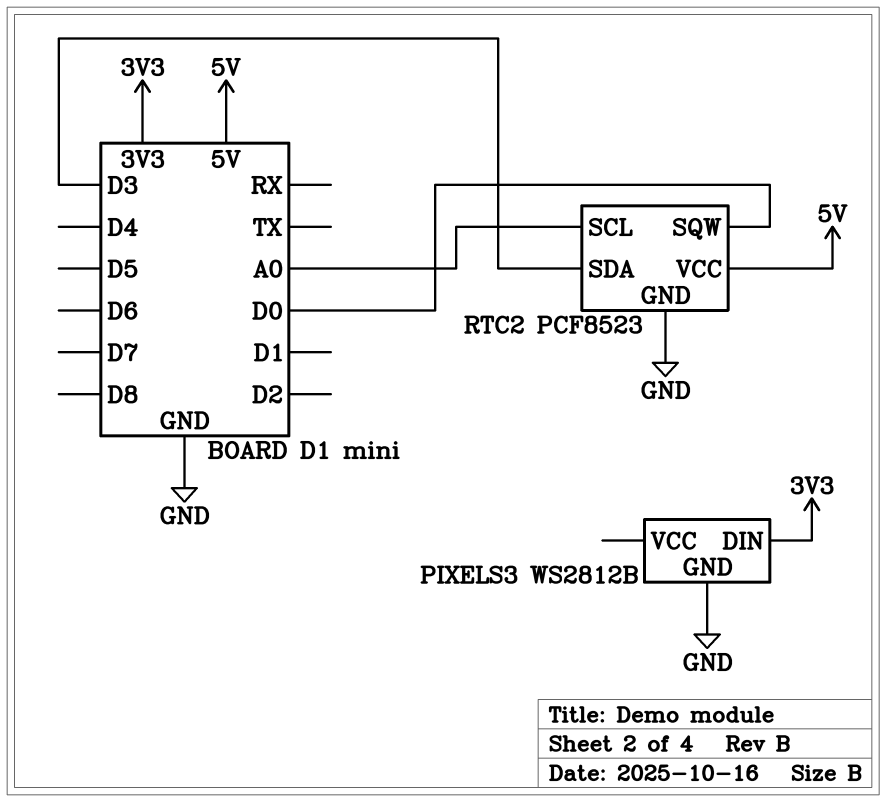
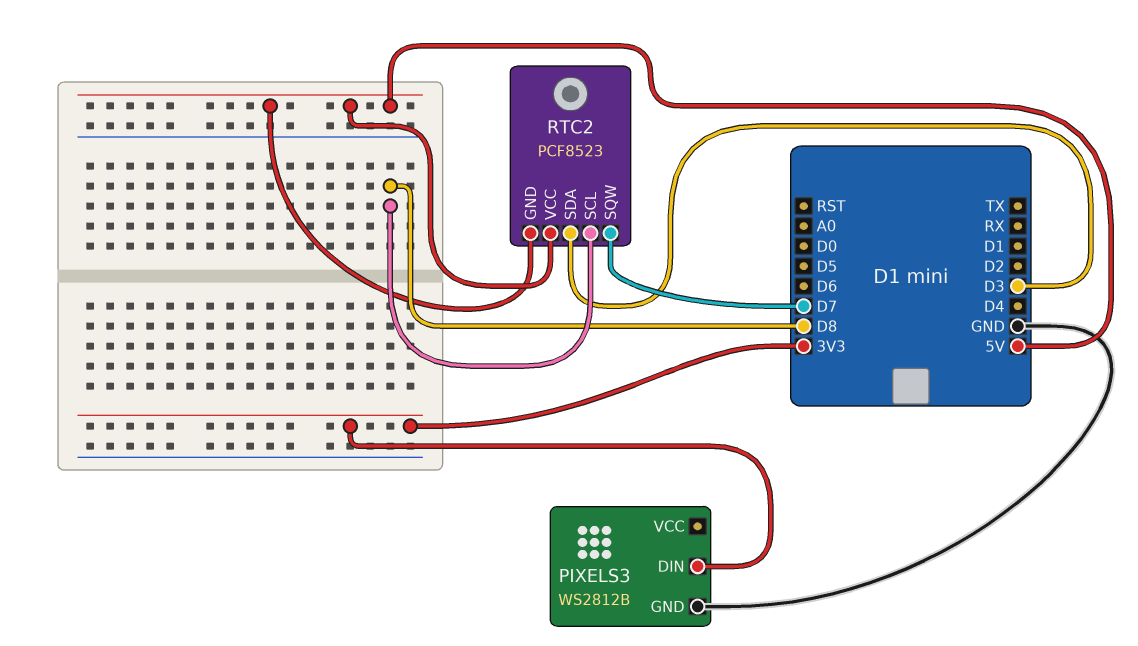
RTC2 pin GND: GND -> 5V
RTC2 pin SCL: A0 -> D8
RTC2 pin SQW: D0 -> D7

